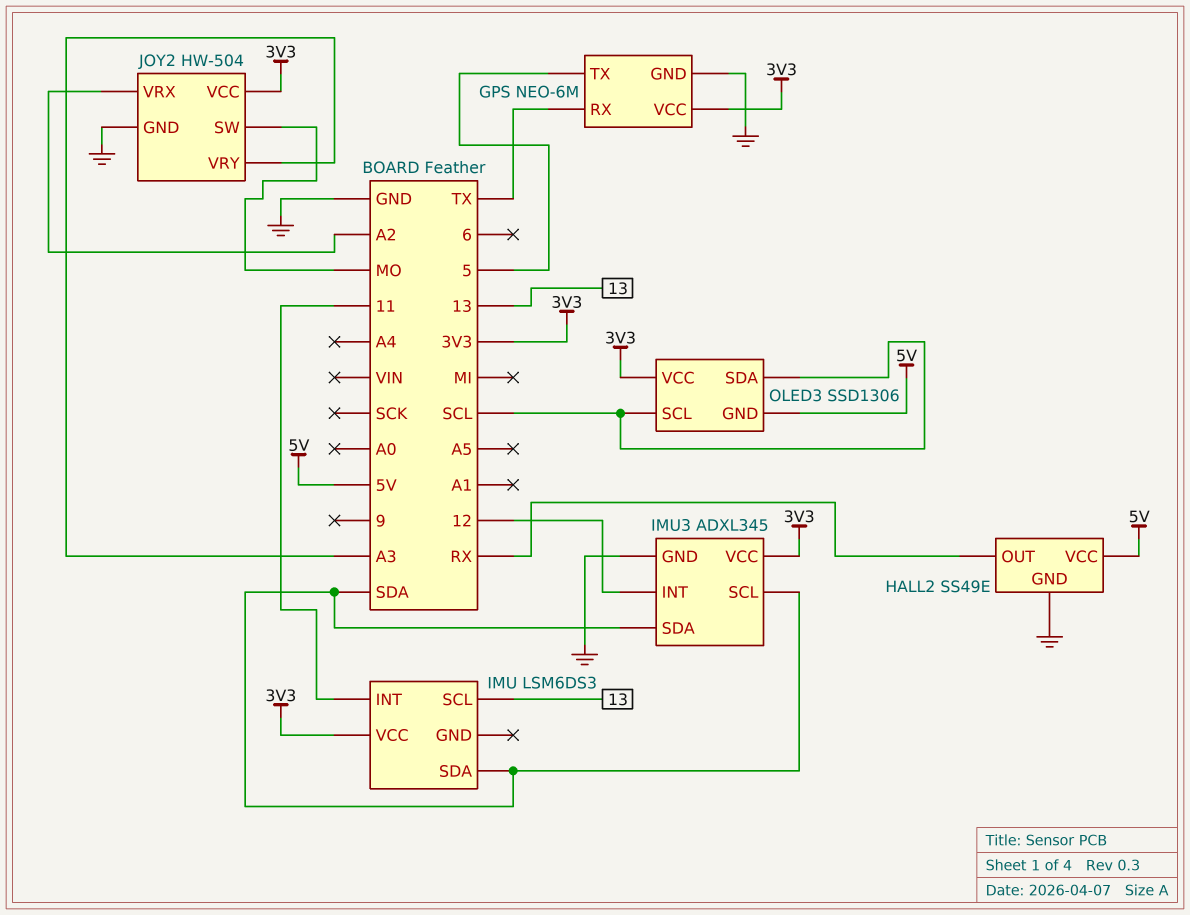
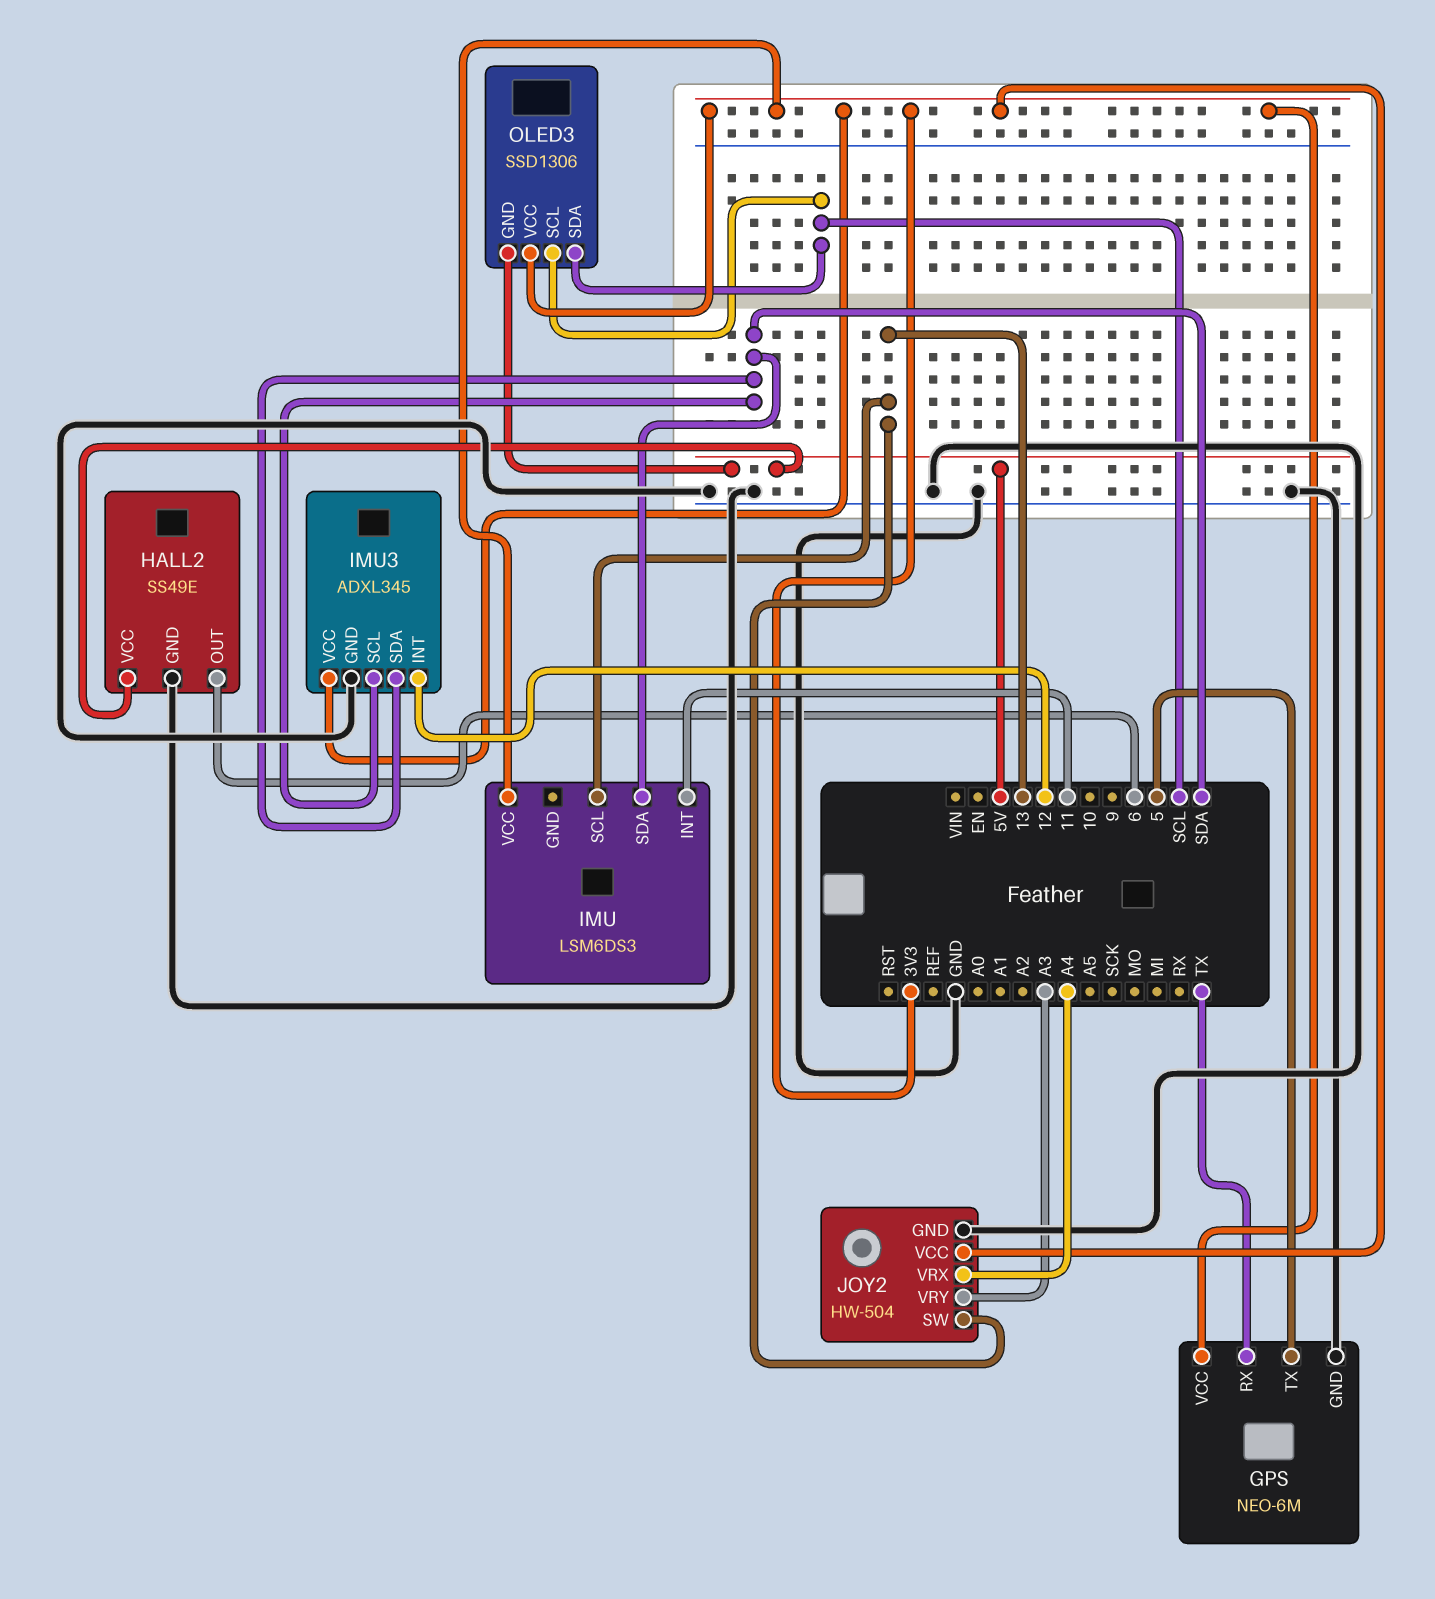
HALL2 pin OUT: RX -> 6
JOY2 pin SW: MO -> 13
JOY2 pin VRX: A2 -> A4

